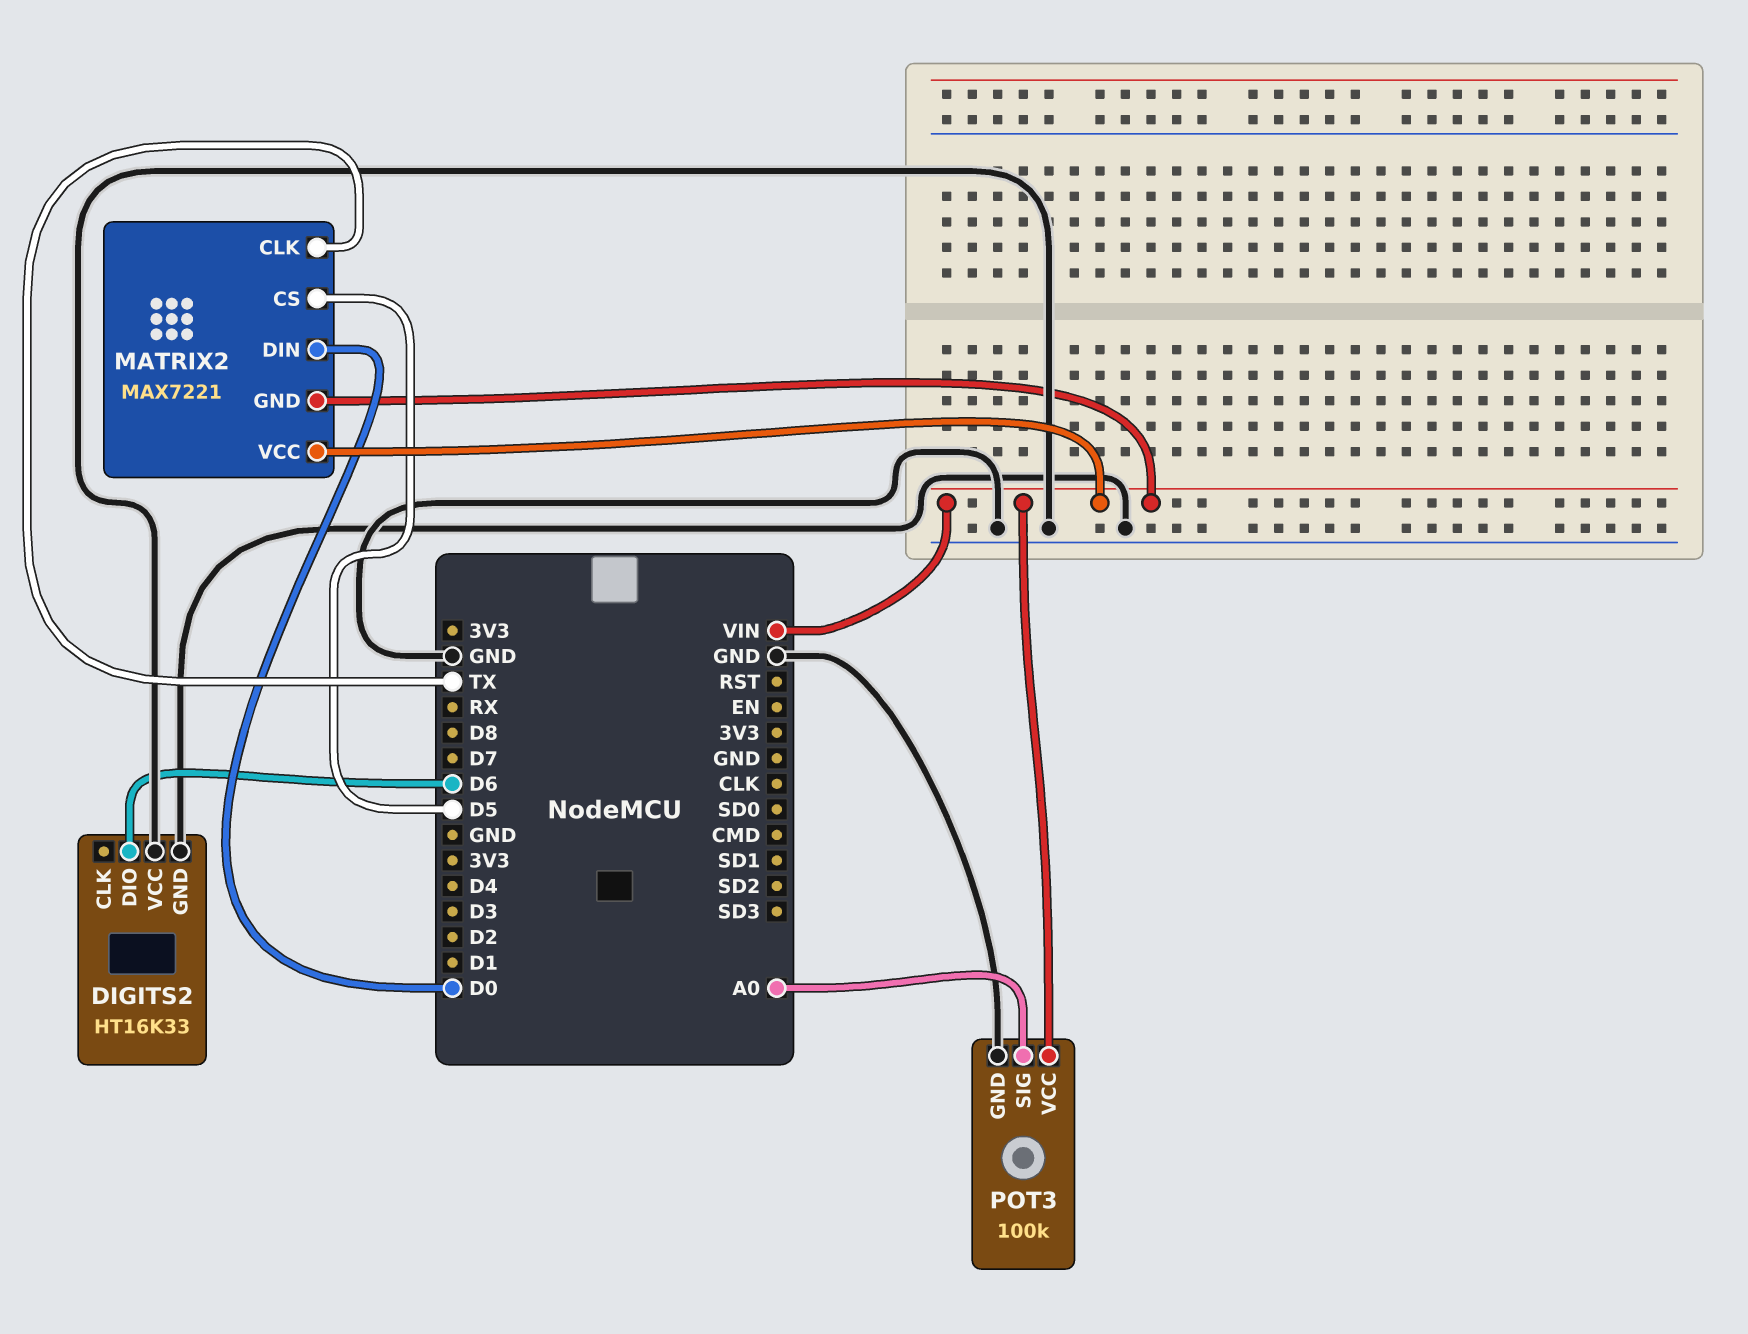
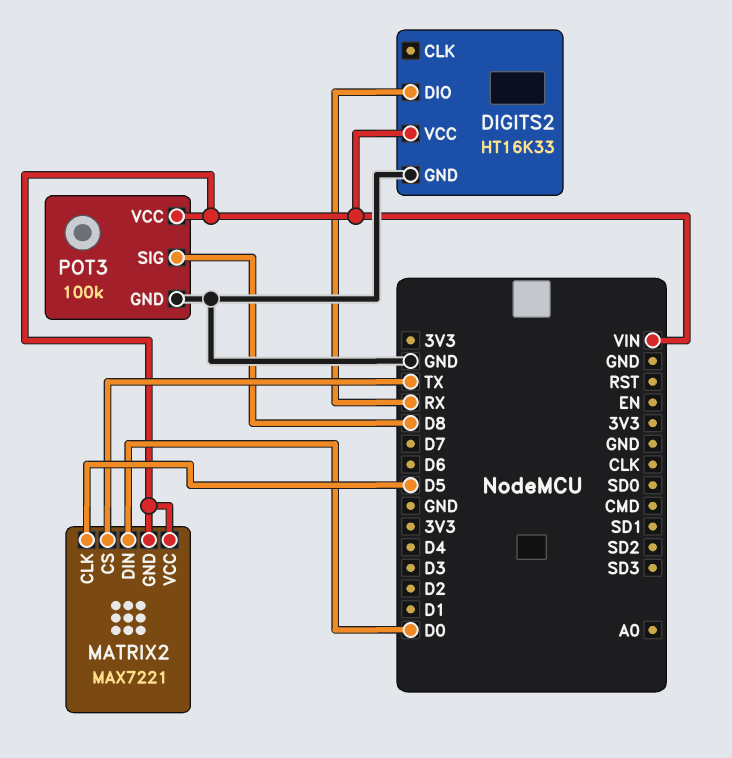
DIGITS2 pin DIO: D6 -> RX
DIGITS2 pin VCC: GND -> VIN
MATRIX2 pin CLK: TX -> D5
MATRIX2 pin CS: D5 -> TX
POT3 pin SIG: A0 -> D8

